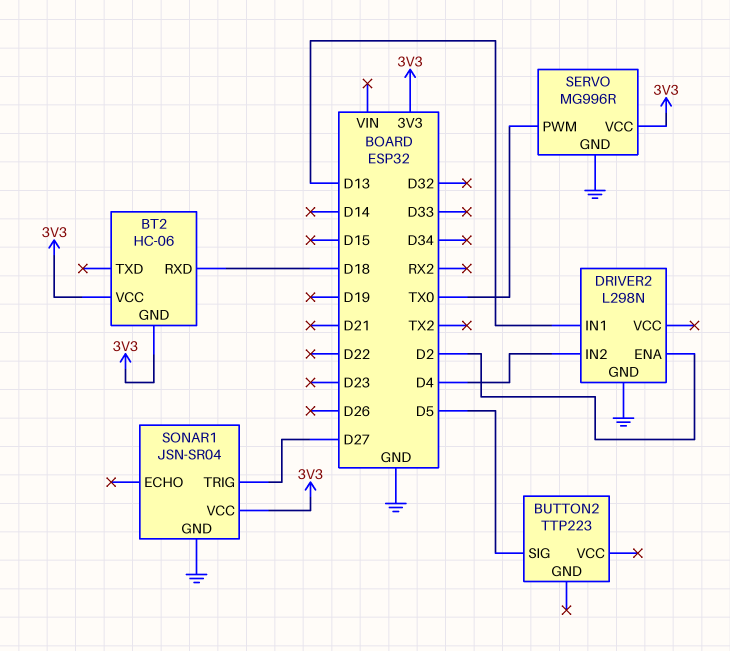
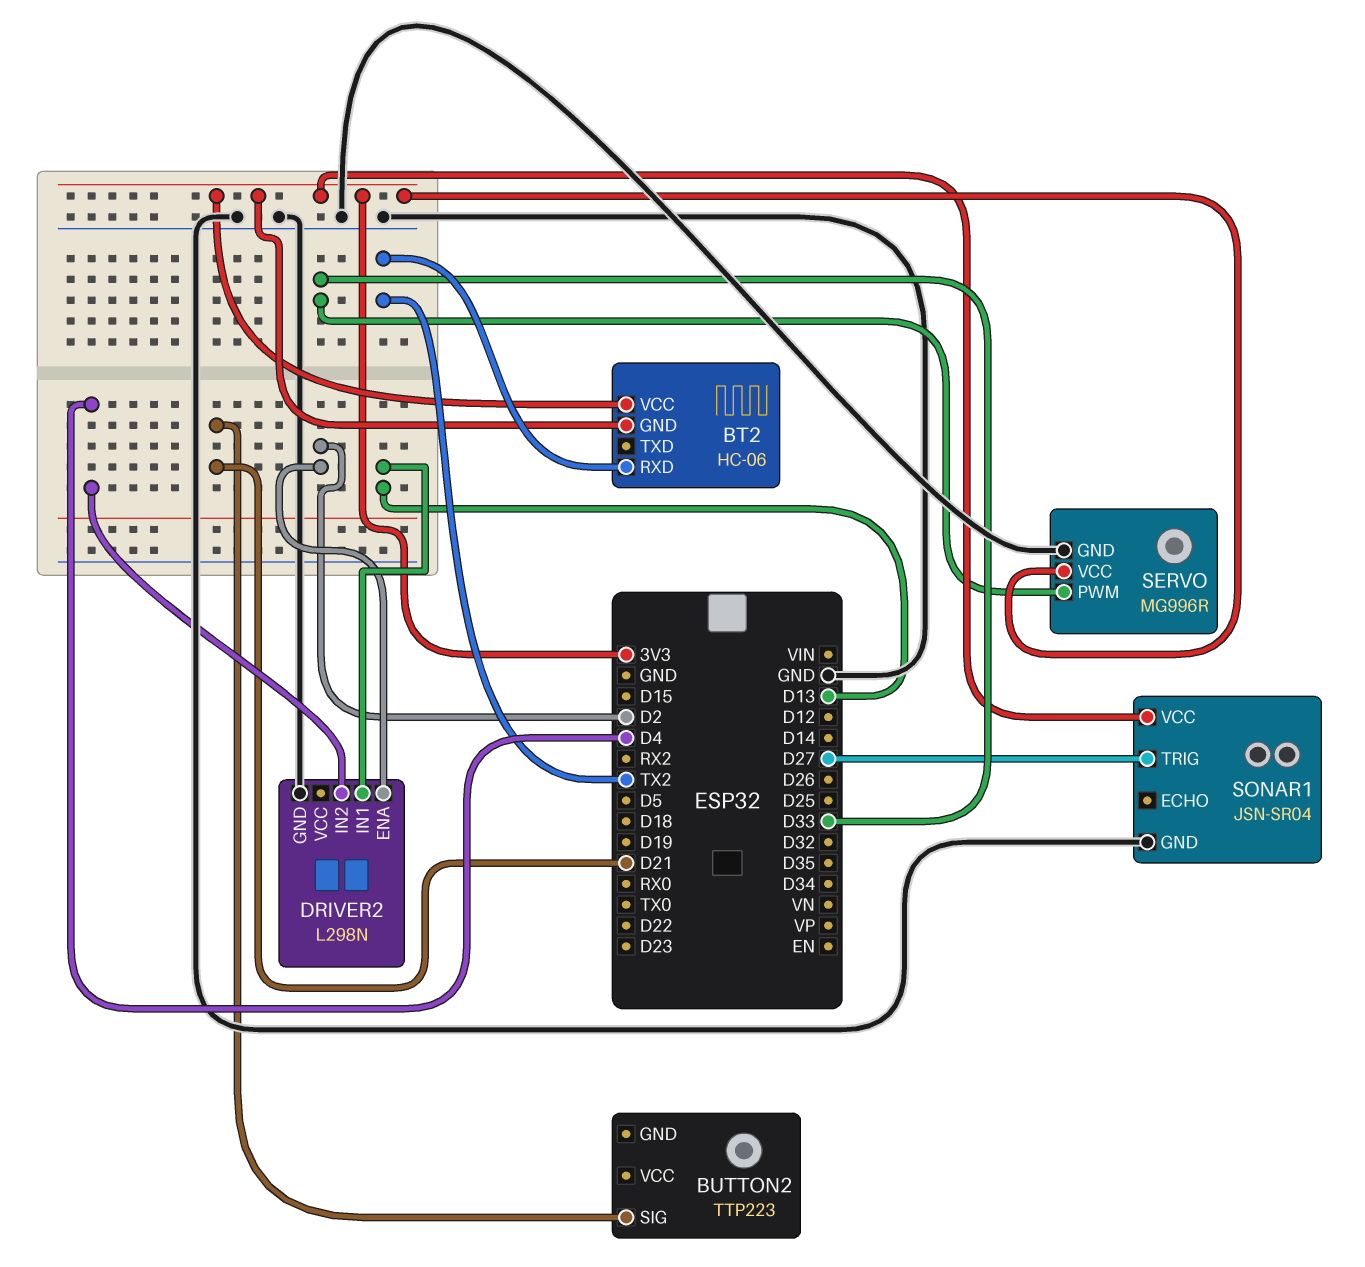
BT2 pin RXD: D18 -> TX2
BUTTON2 pin SIG: D5 -> D21
SERVO pin PWM: TX0 -> D33

